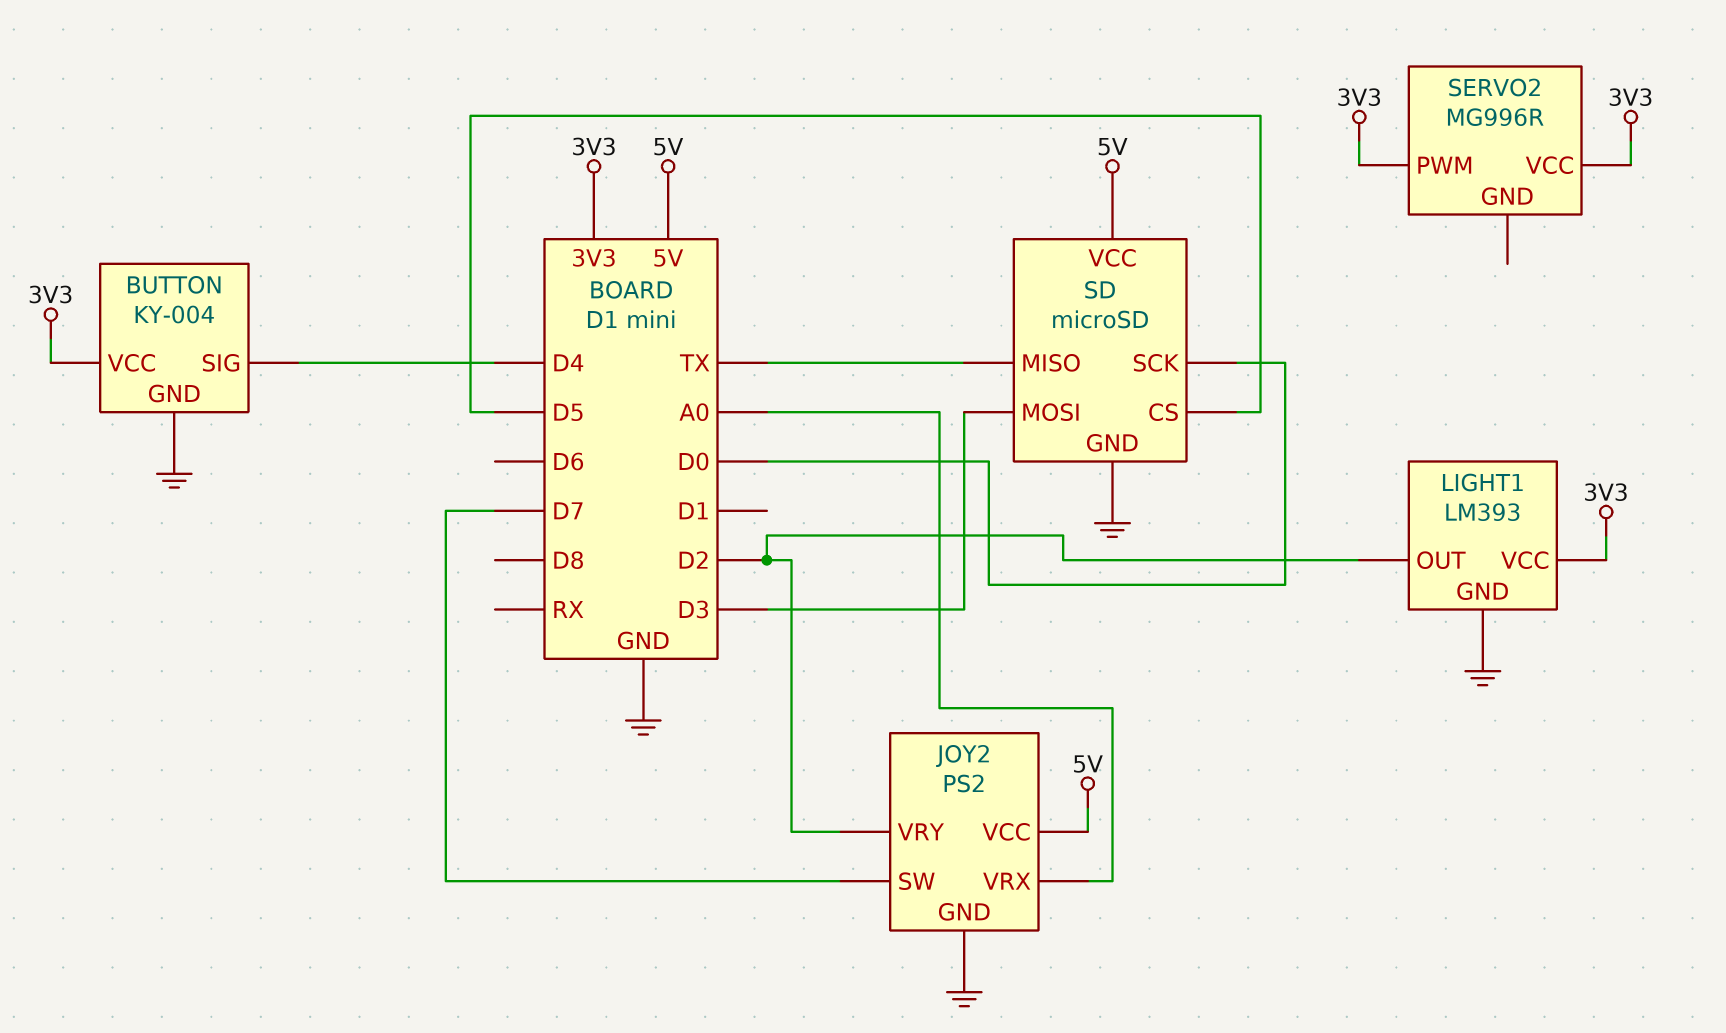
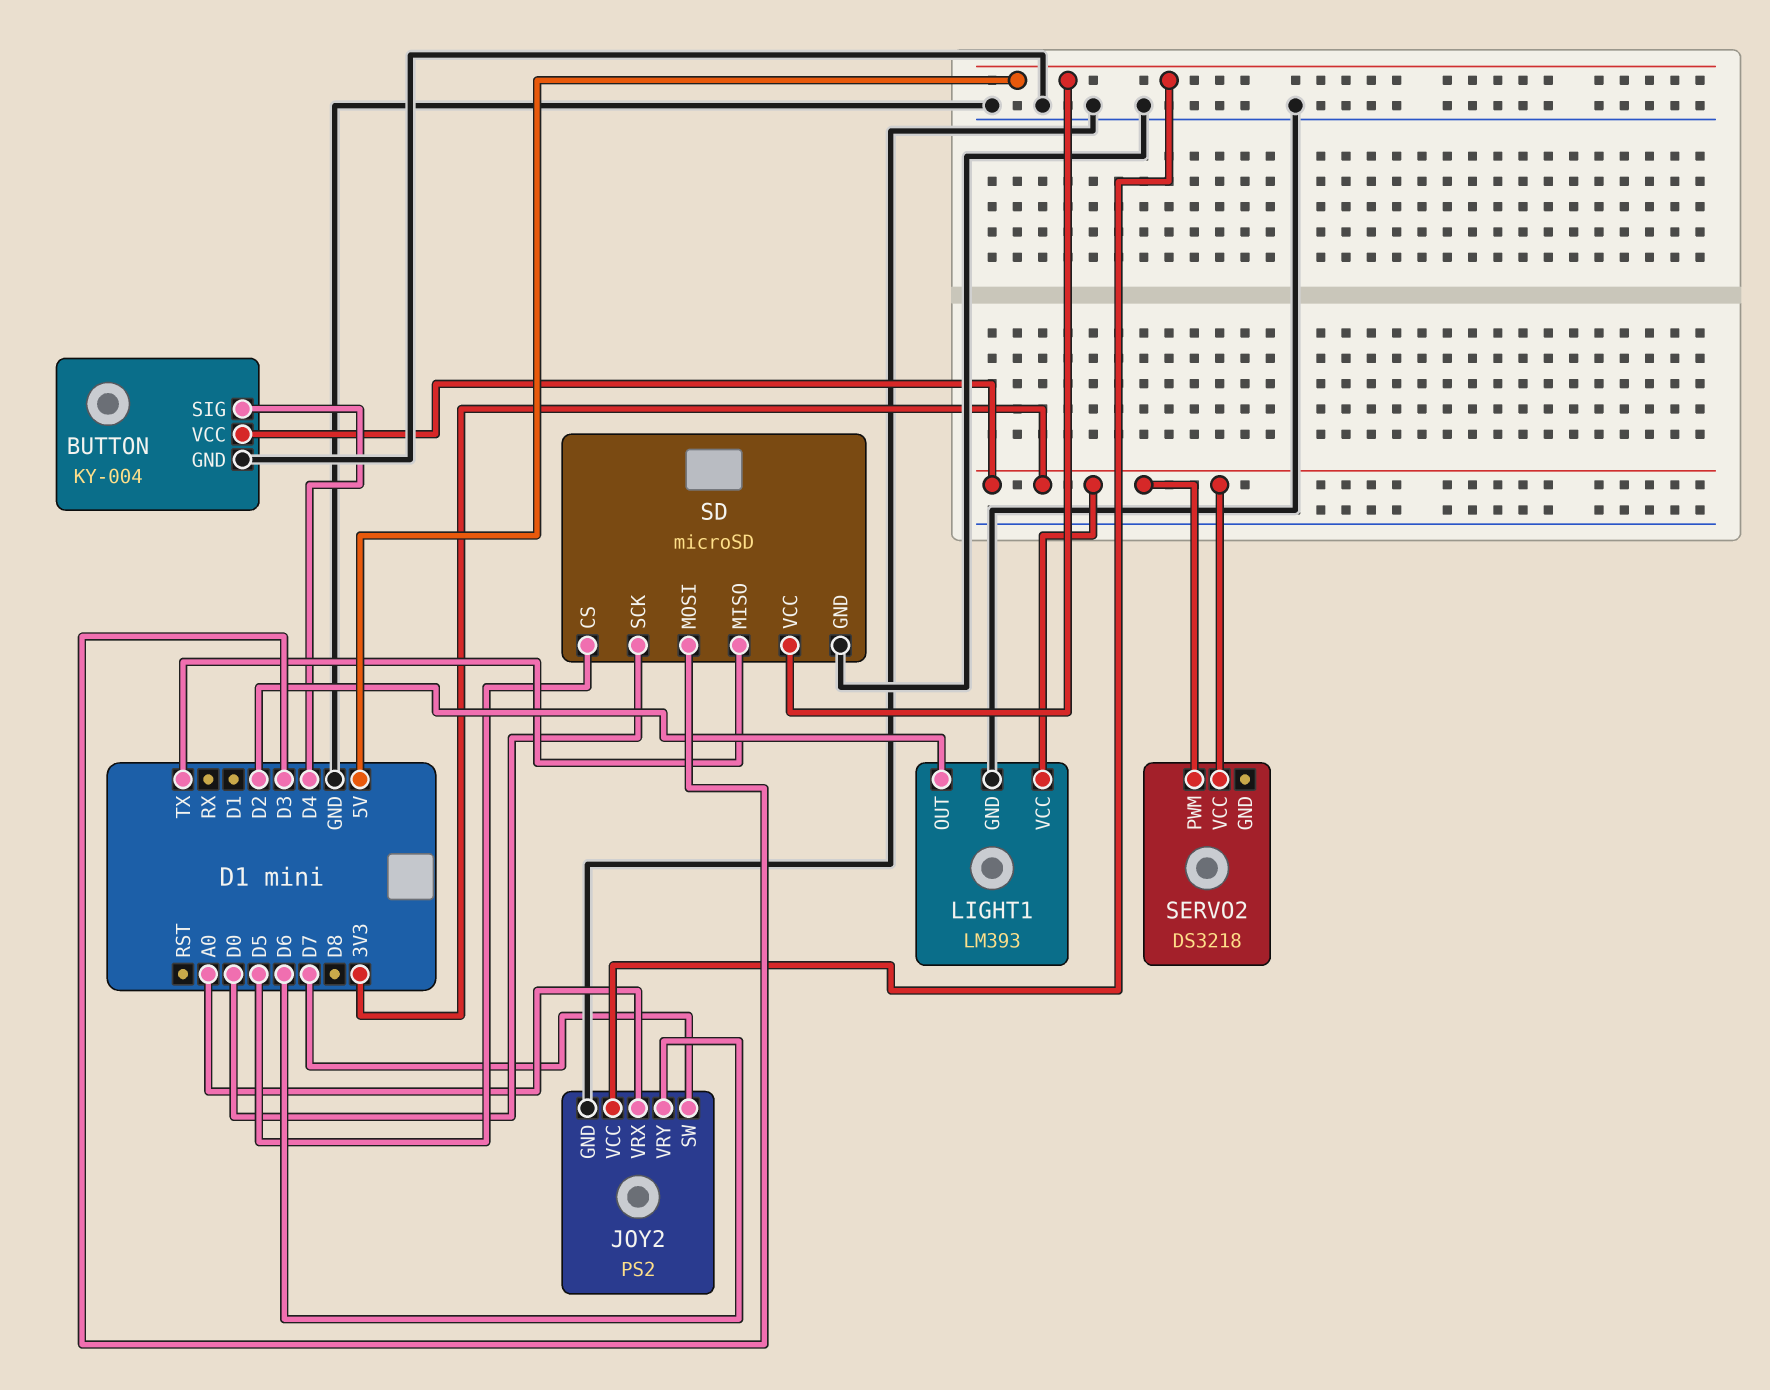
JOY2 pin VRY: D2 -> D6
SERVO2: MG996R -> DS3218

